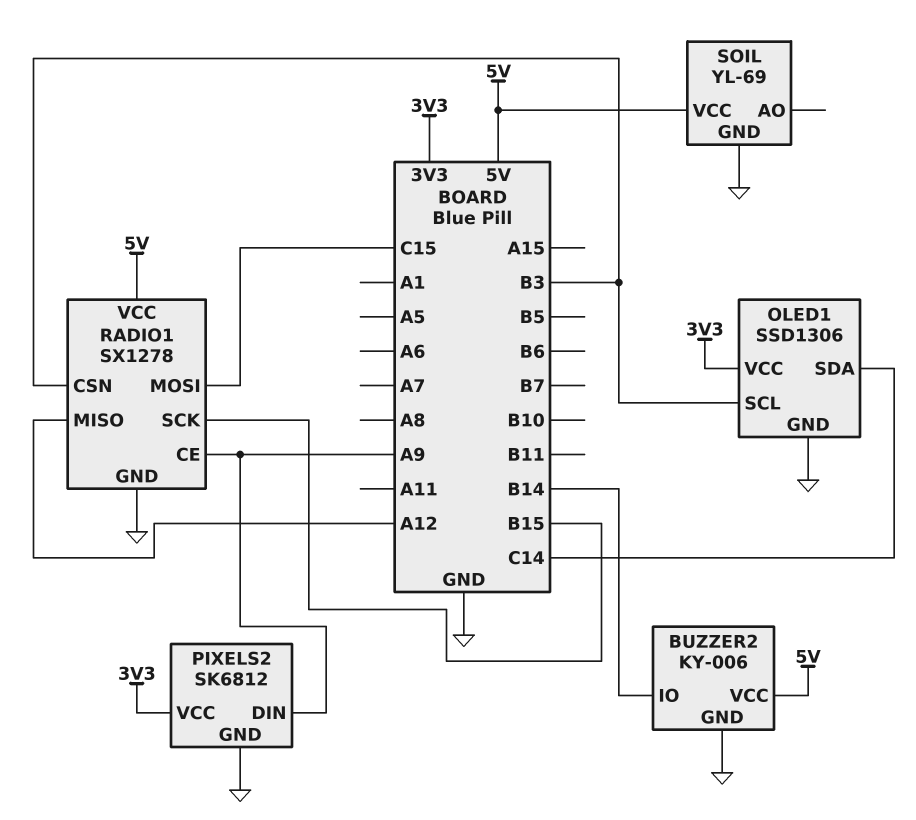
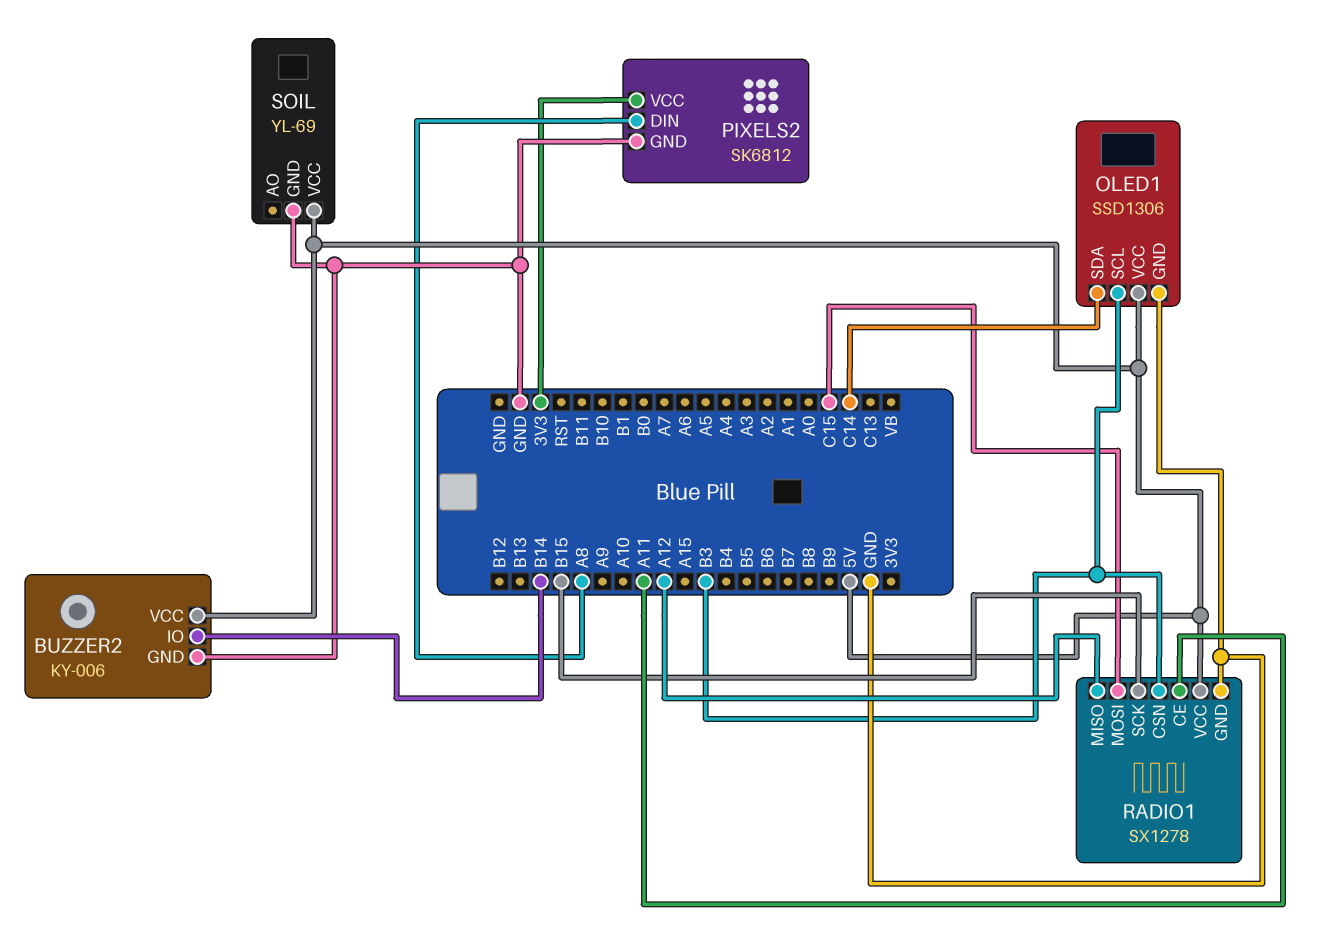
OLED1 pin VCC: 3V3 -> 5V
PIXELS2 pin DIN: A9 -> A8
RADIO1 pin CE: A9 -> A11

